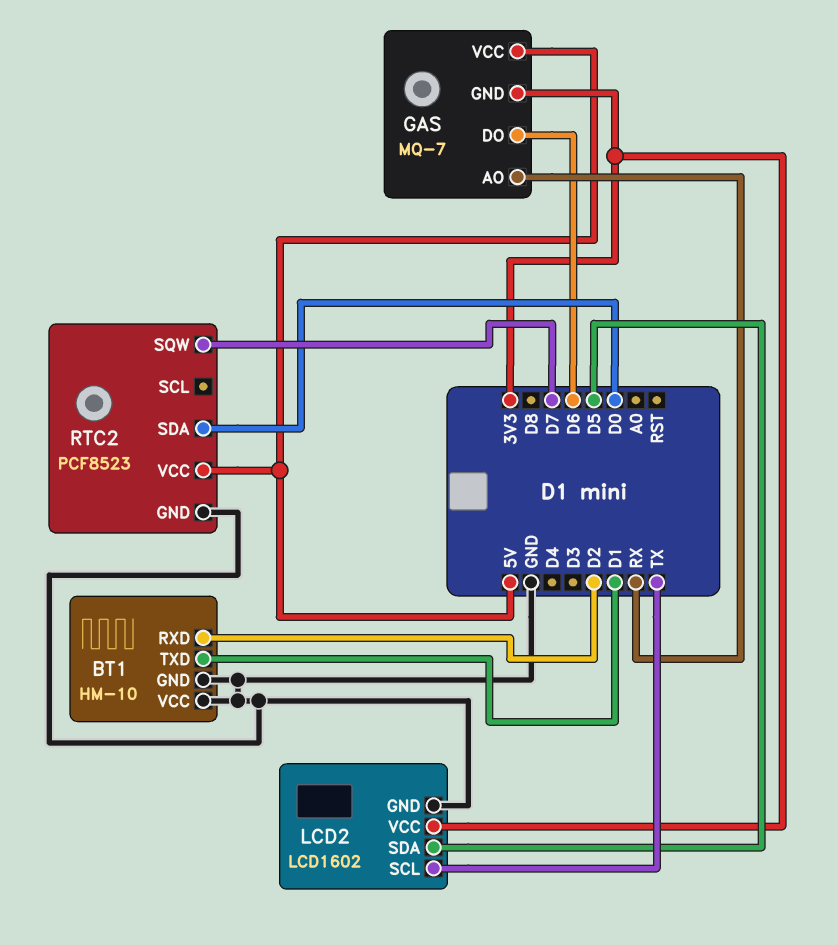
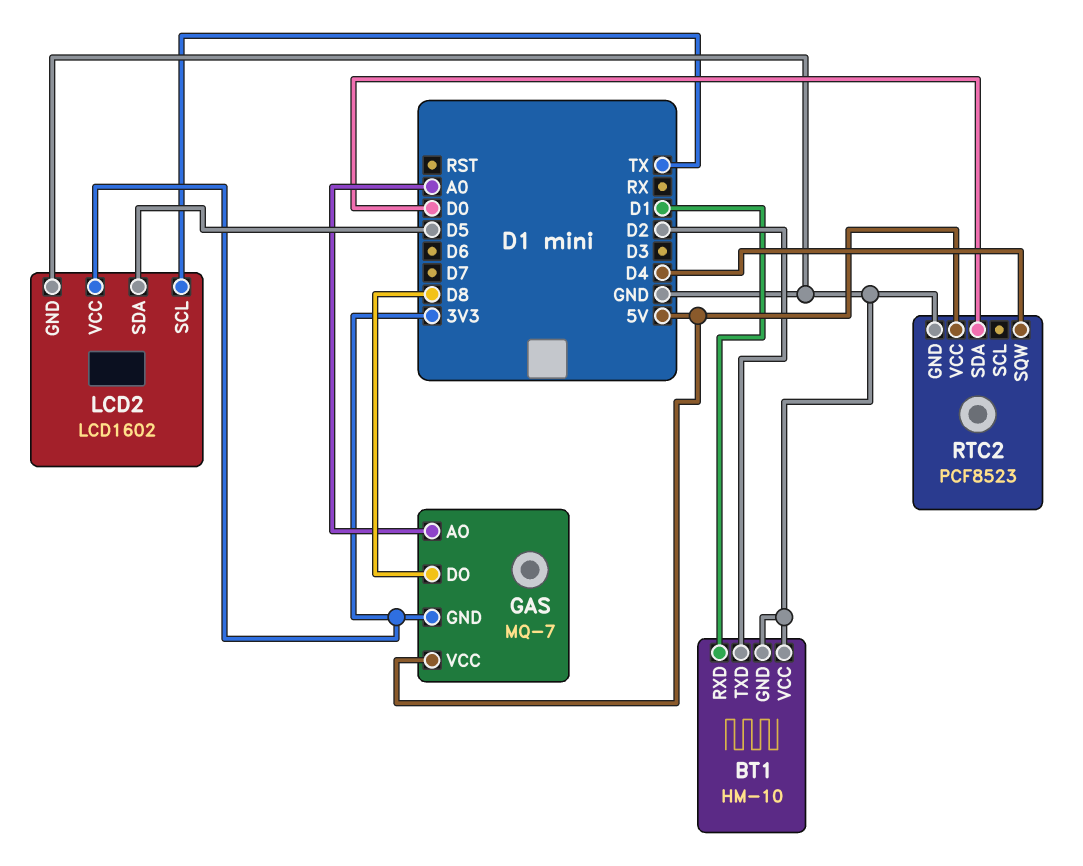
BT1 pin RXD: D2 -> D1
BT1 pin TXD: D1 -> D2
GAS pin AO: RX -> A0
GAS pin DO: D6 -> D8
RTC2 pin SQW: D7 -> D4

